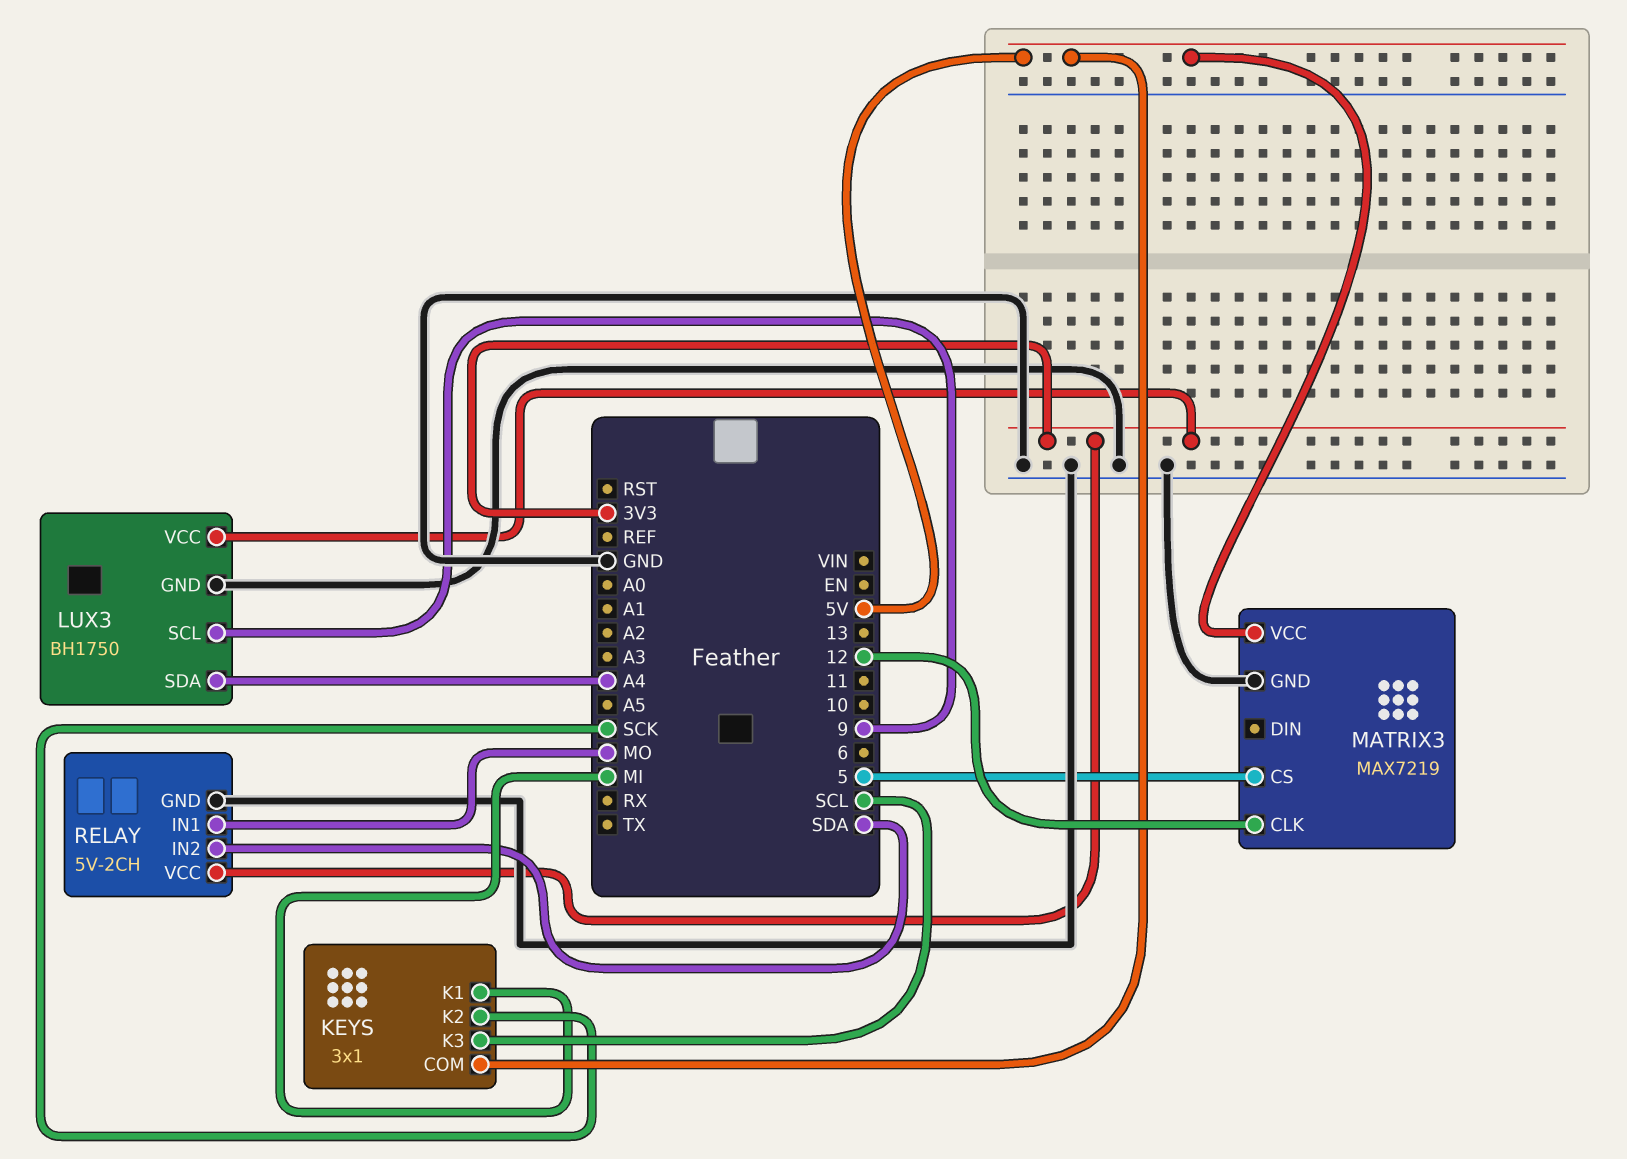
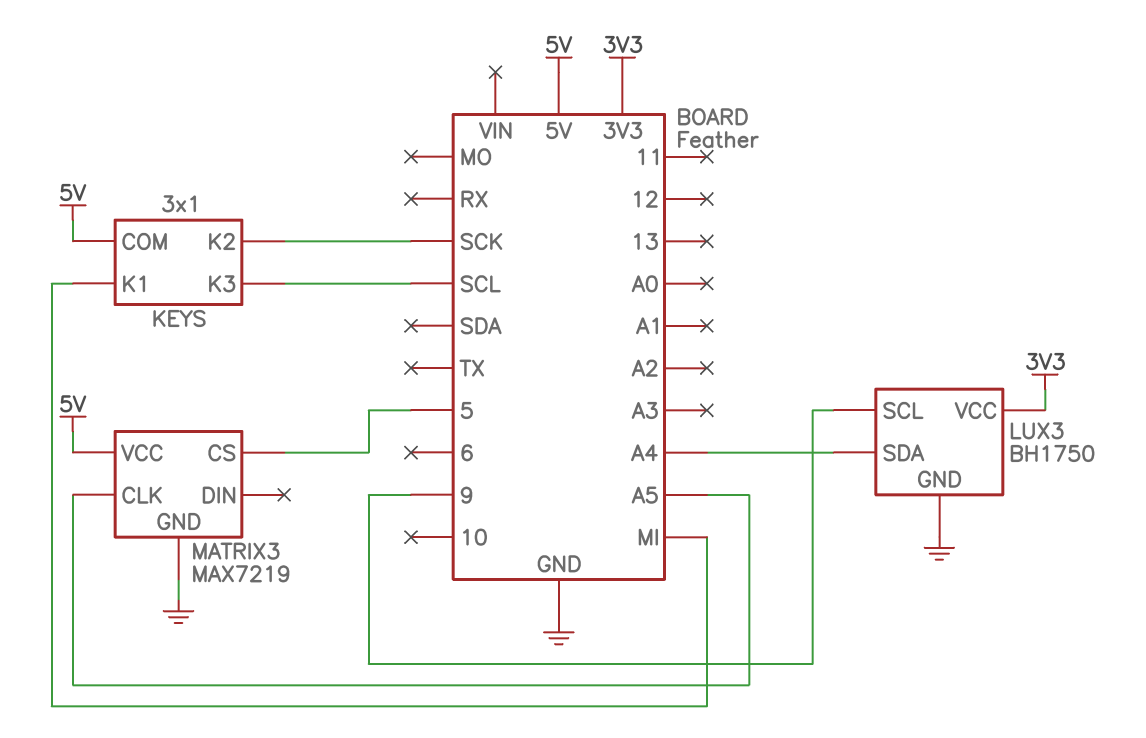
MATRIX3 pin CLK: 12 -> A5
RELAY: 5V-2CH -> none
RELAY pin GND: GND -> none
RELAY pin IN1: MO -> none
RELAY pin IN2: SDA -> none
RELAY pin VCC: 3V3 -> none

